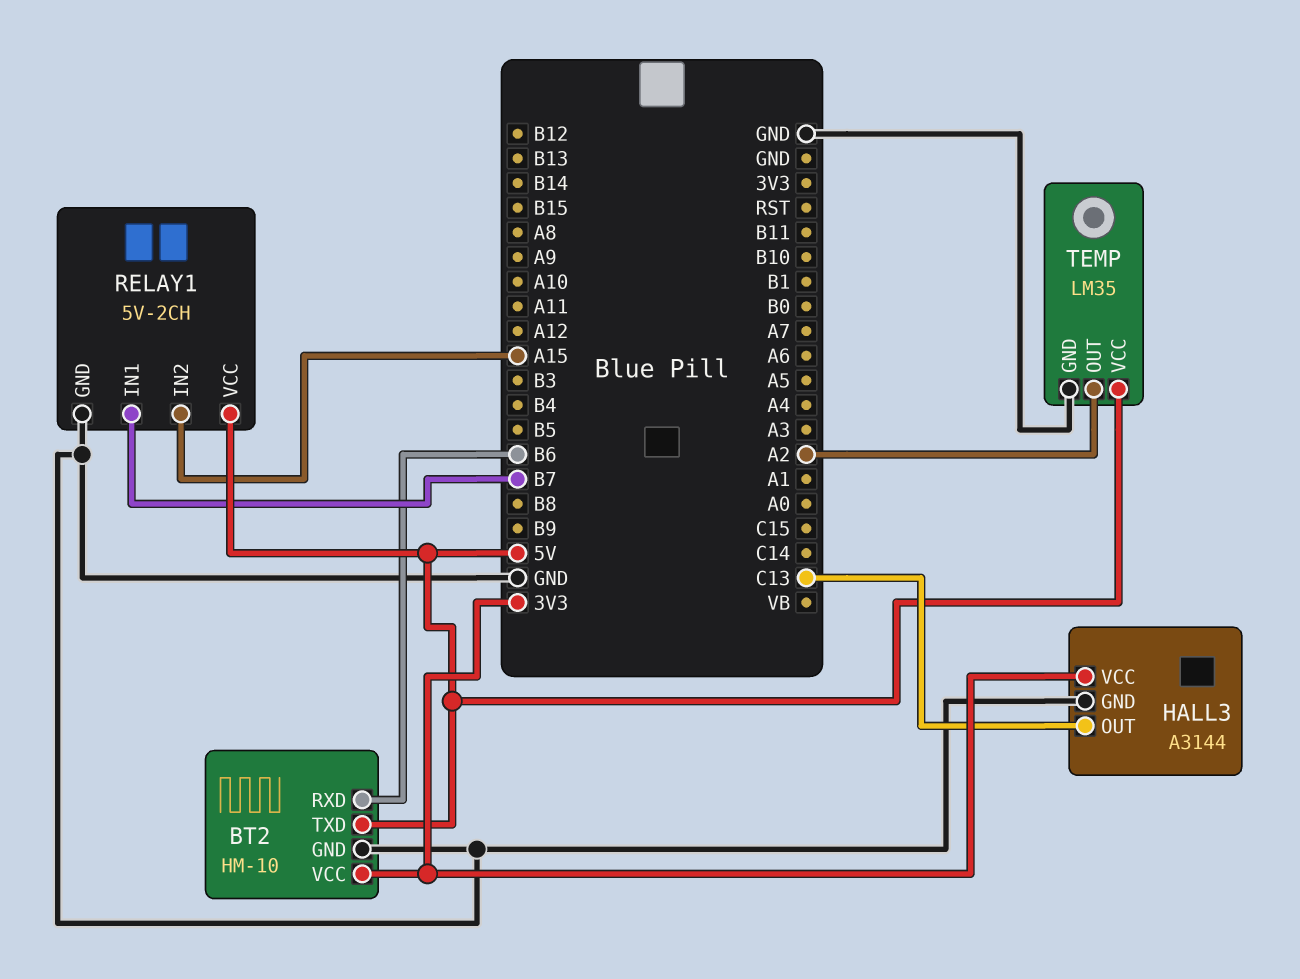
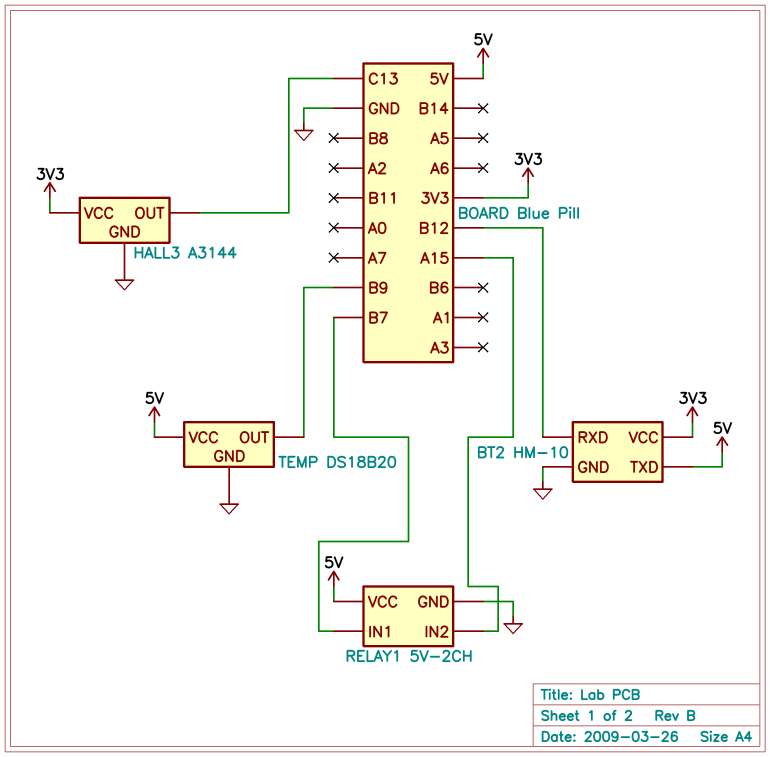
BT2 pin RXD: B6 -> B12
TEMP: LM35 -> DS18B20
TEMP pin OUT: A2 -> B9

